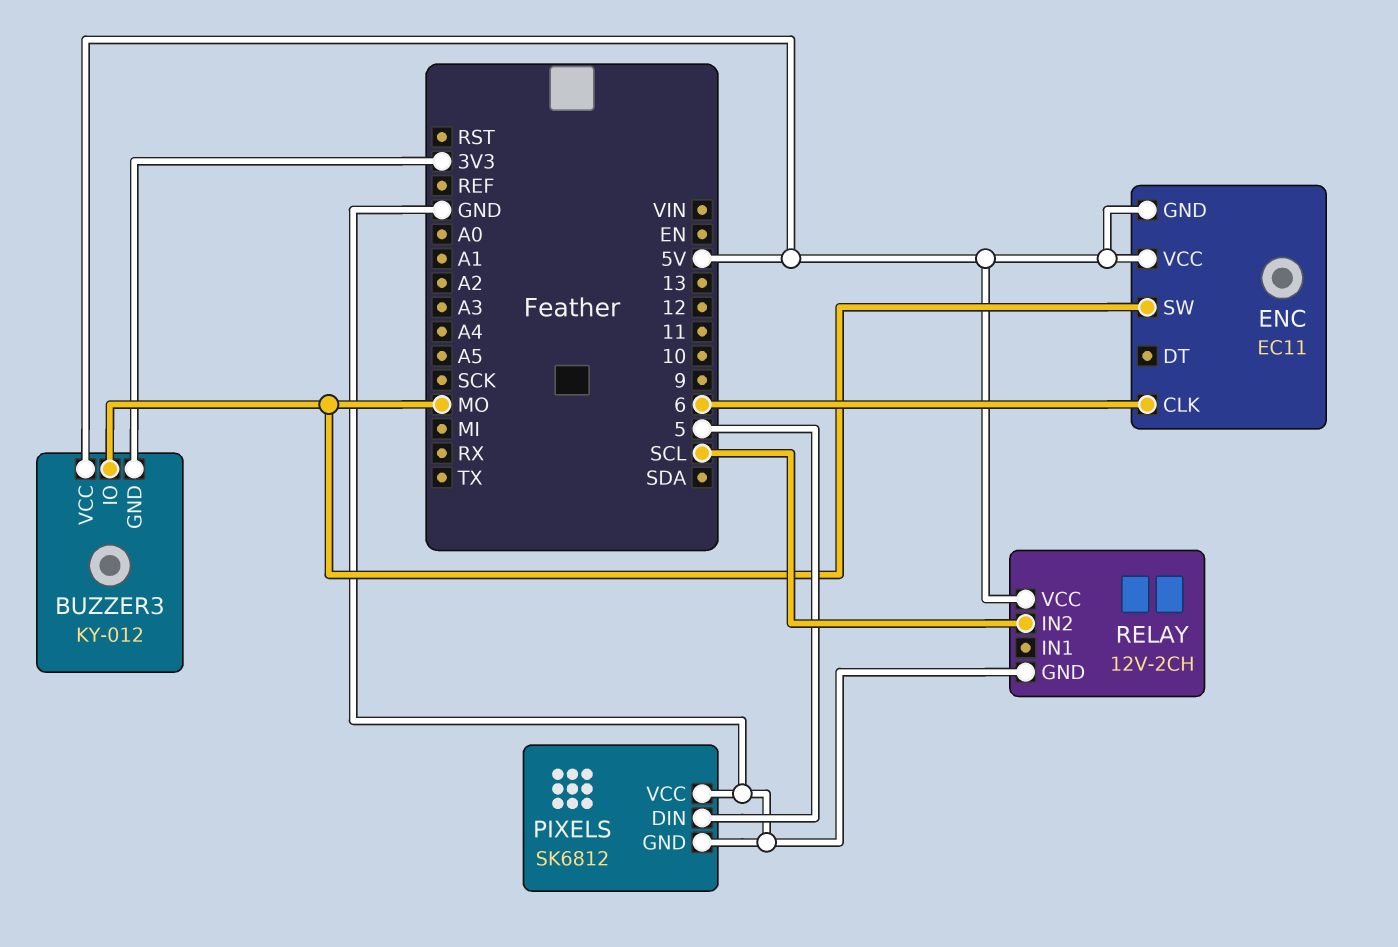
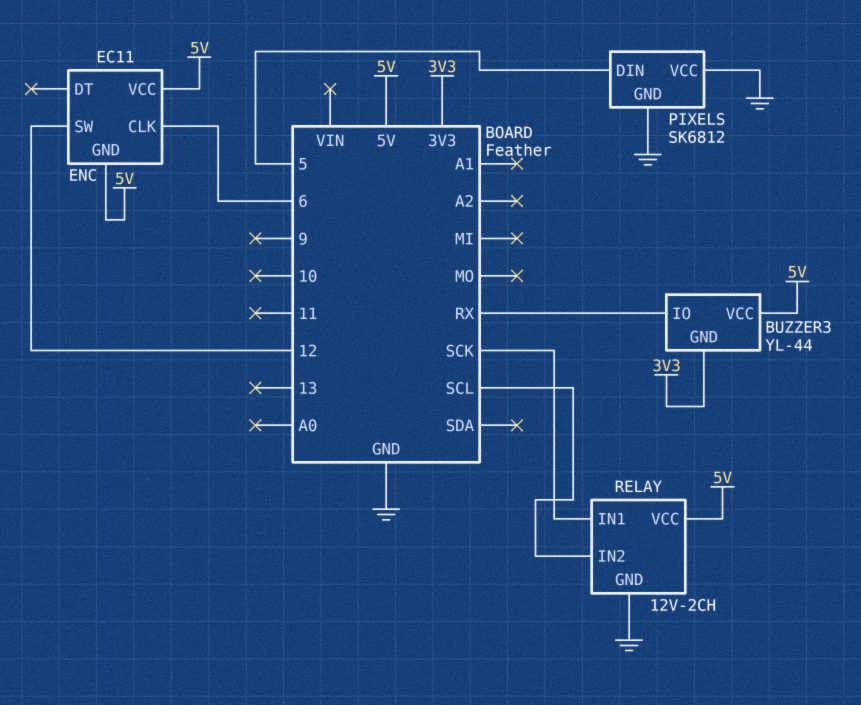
BUZZER3: KY-012 -> YL-44
BUZZER3 pin IO: MO -> RX
ENC pin SW: MO -> 12
RELAY pin IN1: none -> SCK

